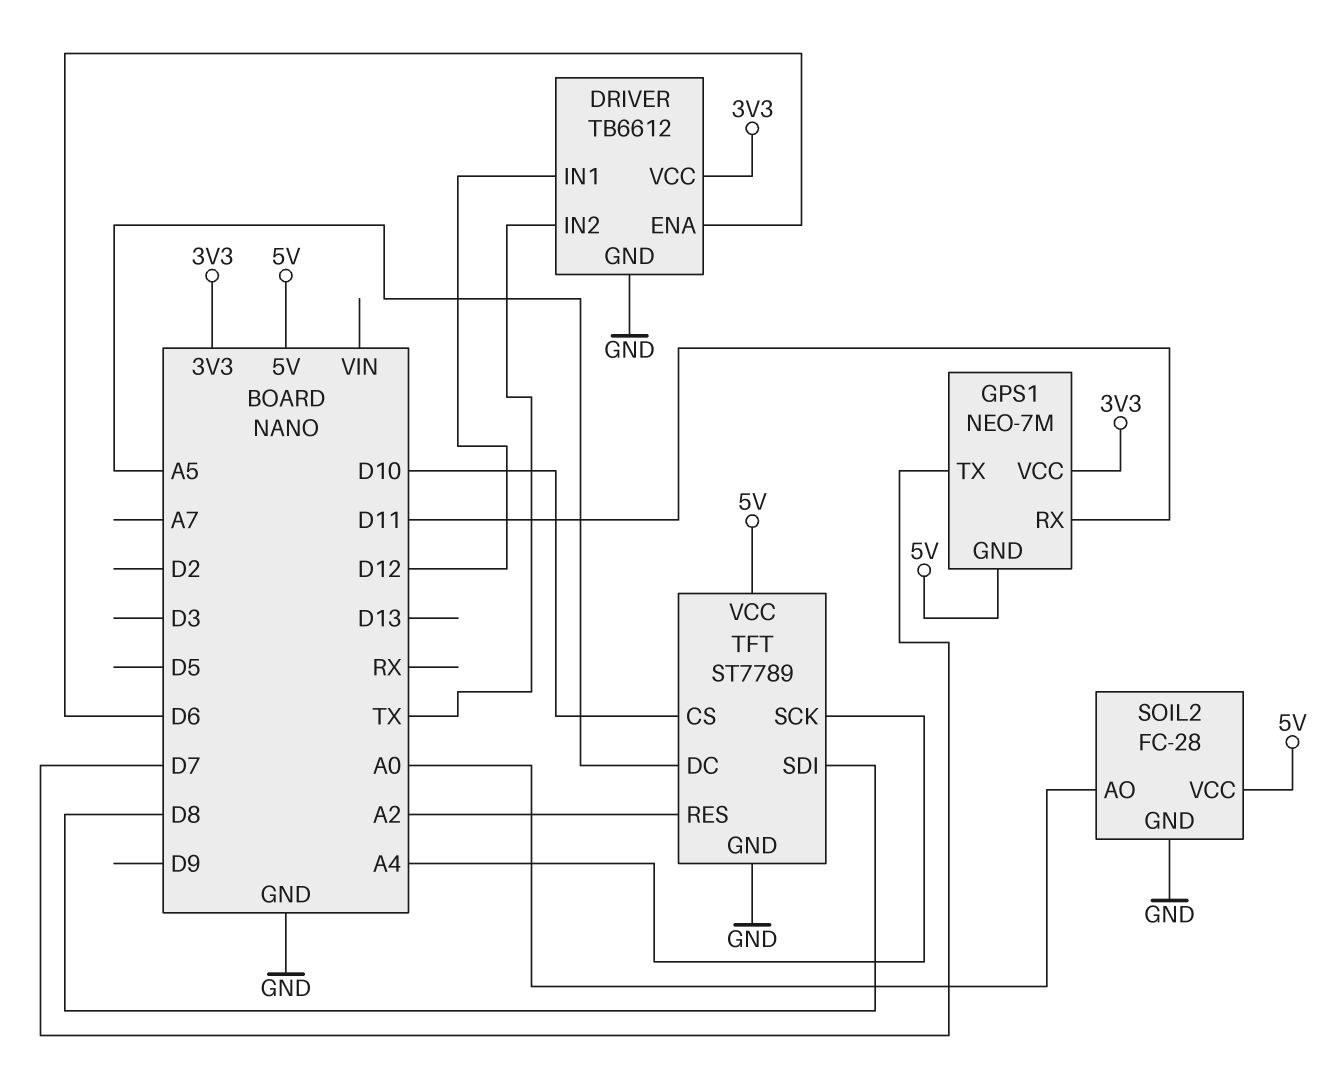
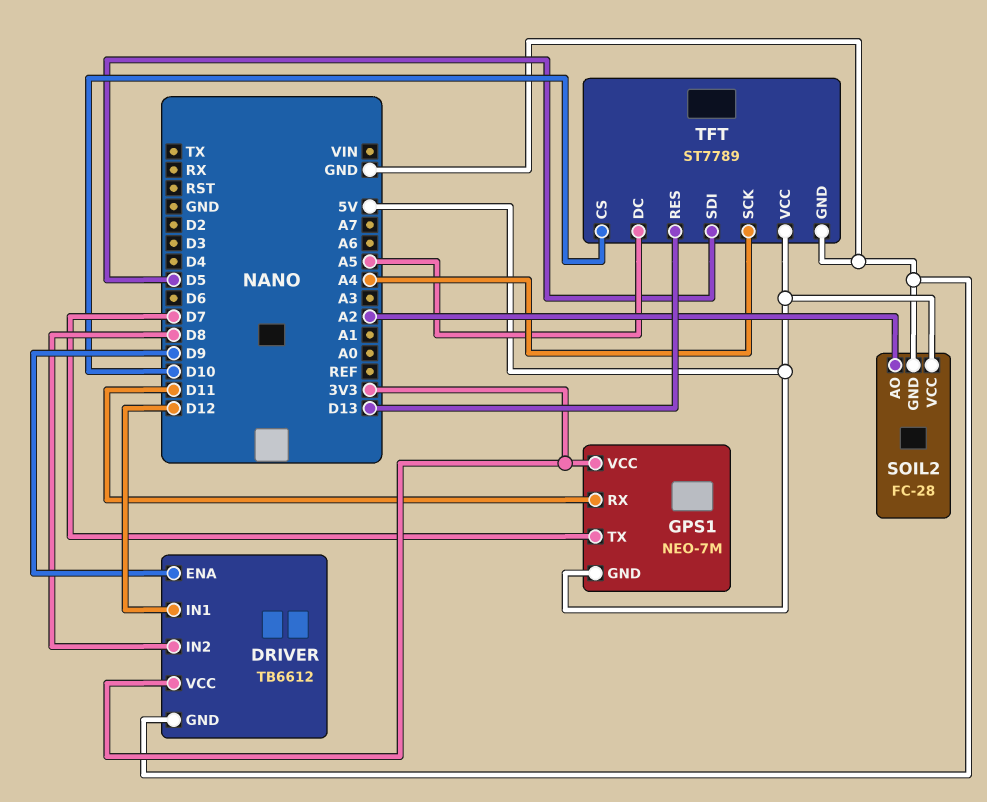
DRIVER pin ENA: D6 -> D9
DRIVER pin IN2: TX -> D8
SOIL2 pin AO: A0 -> A2
TFT pin RES: A2 -> D13
TFT pin SDI: D8 -> D5

